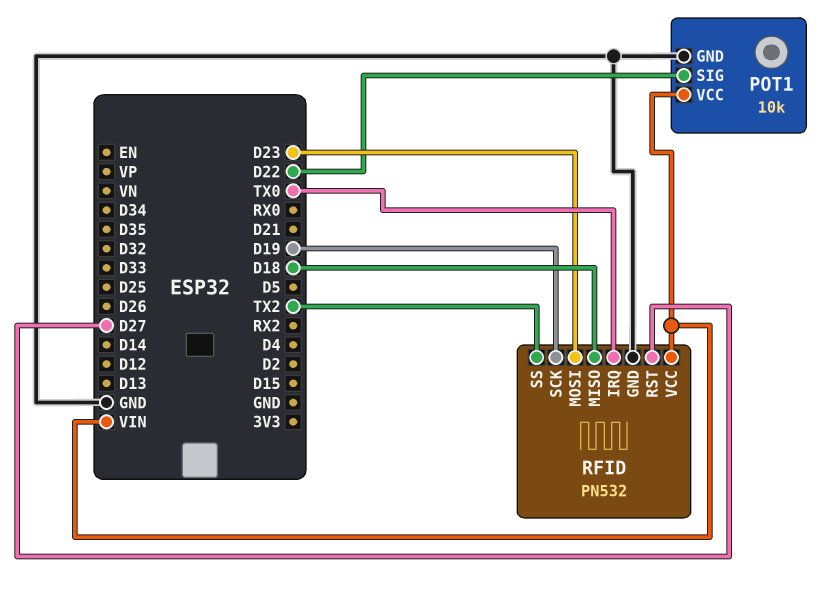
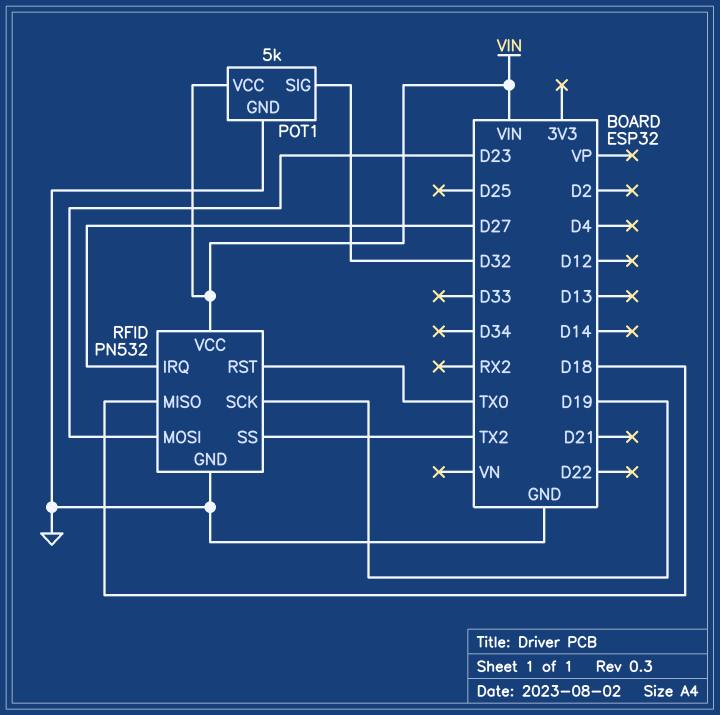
POT1: 10k -> 5k
POT1 pin SIG: D22 -> D32
RFID pin IRQ: TX0 -> D27
RFID pin RST: D27 -> TX0

